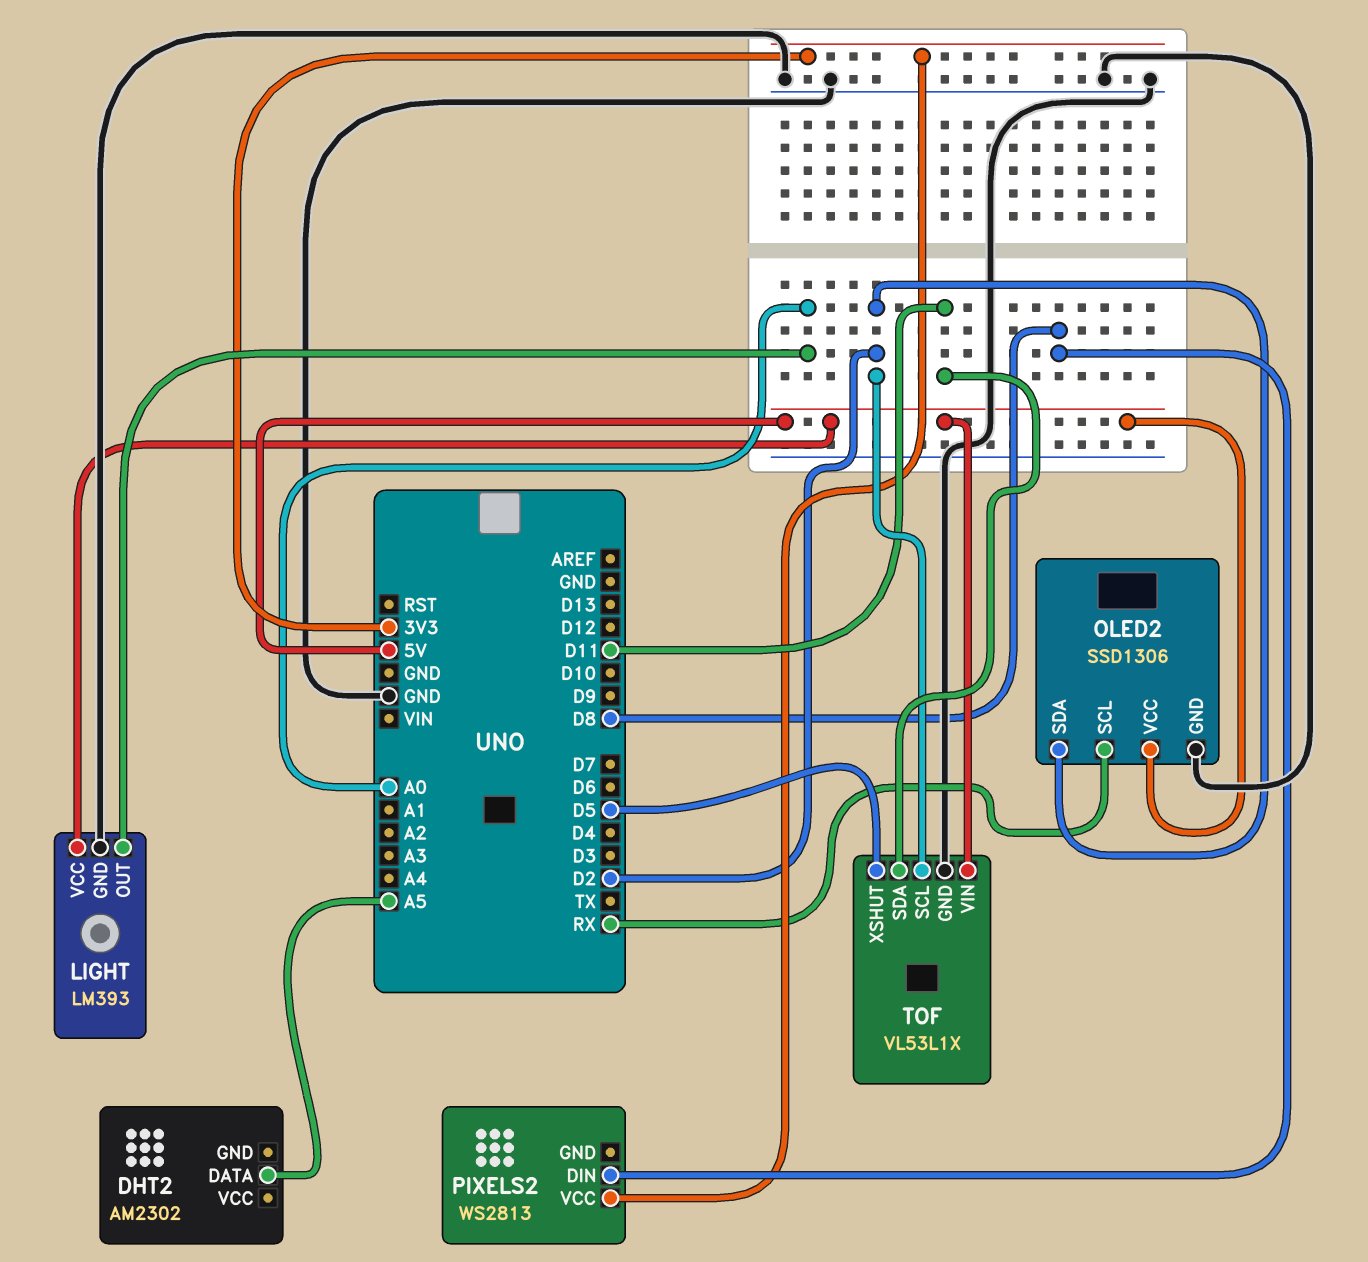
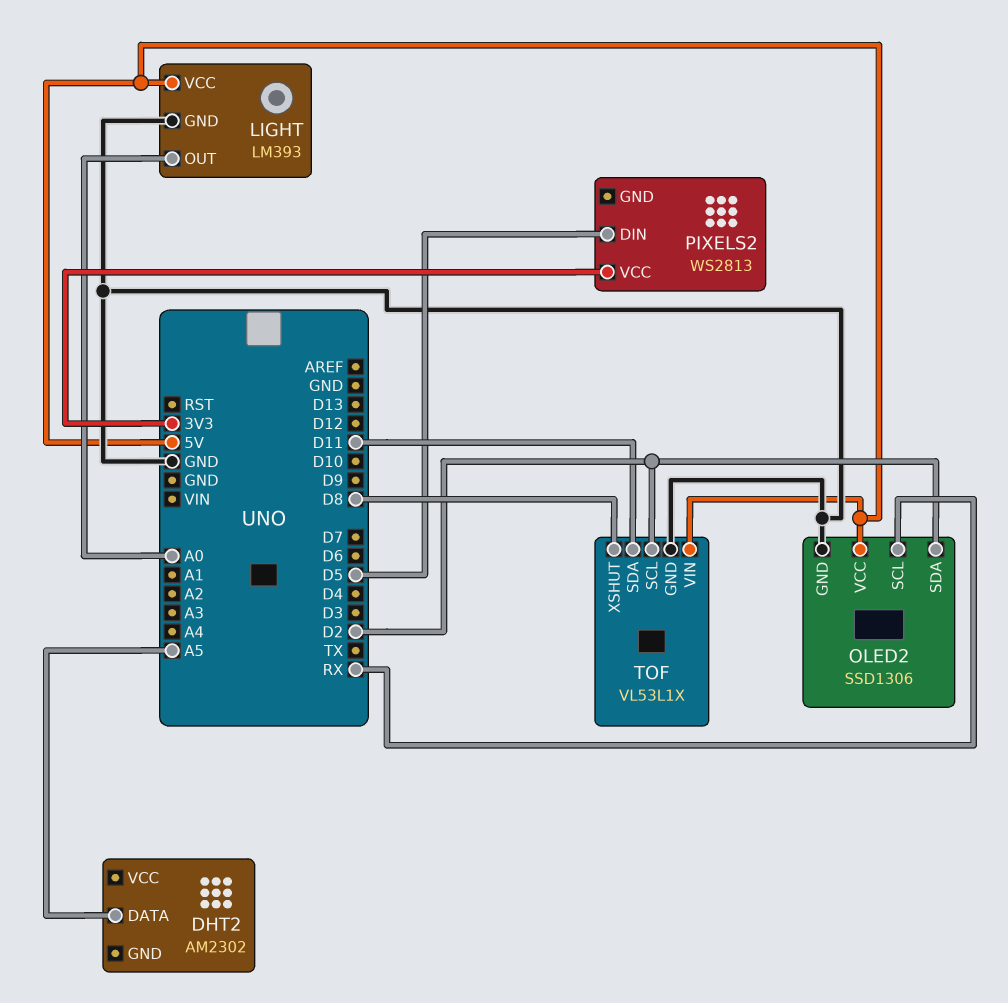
PIXELS2 pin DIN: D8 -> D5
TOF pin XSHUT: D5 -> D8

